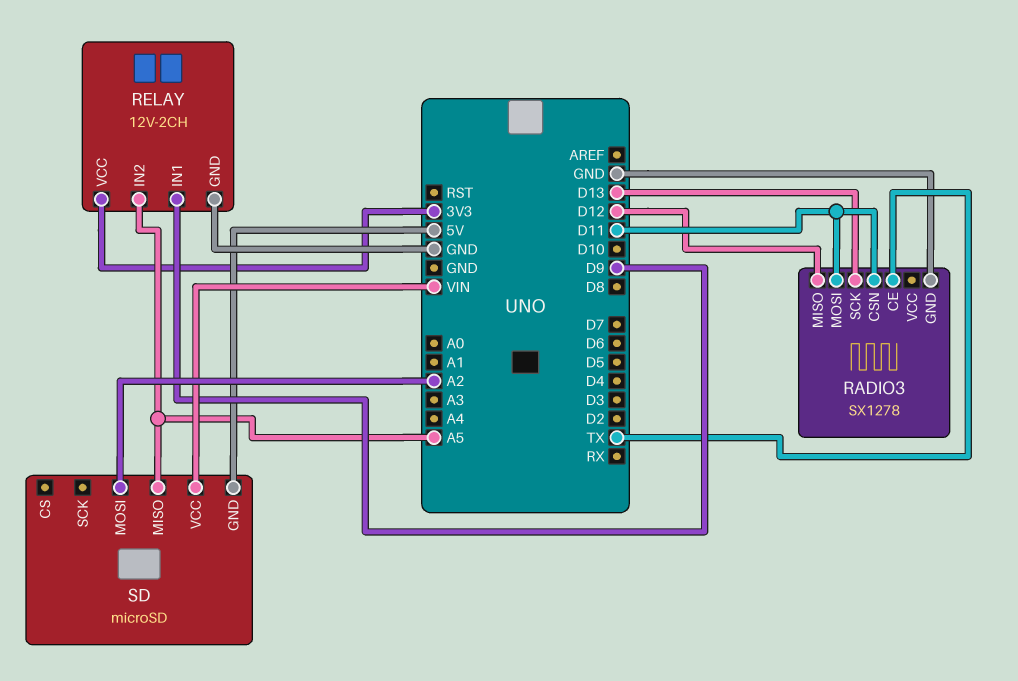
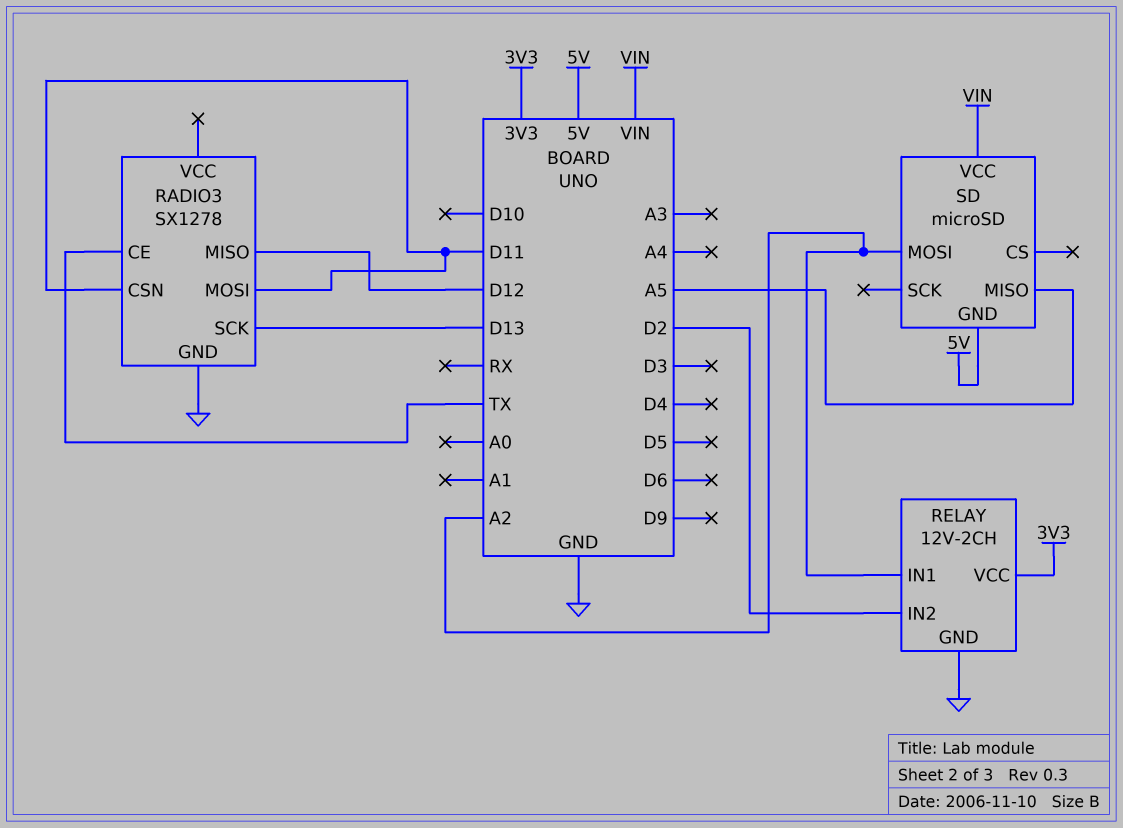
RELAY pin IN1: D9 -> A2
RELAY pin IN2: A5 -> D2

